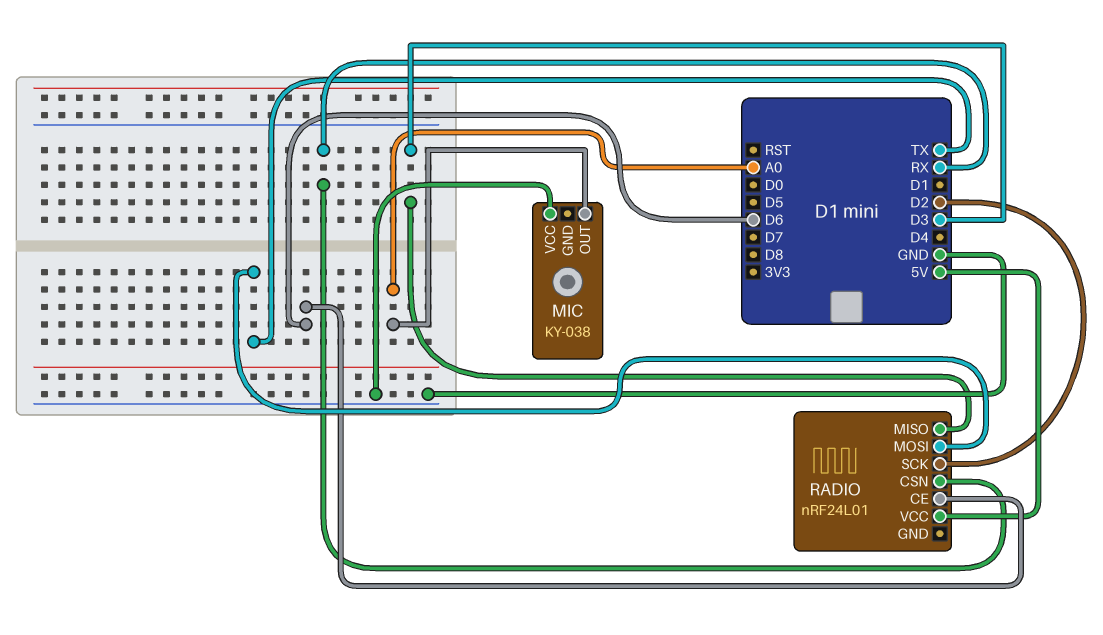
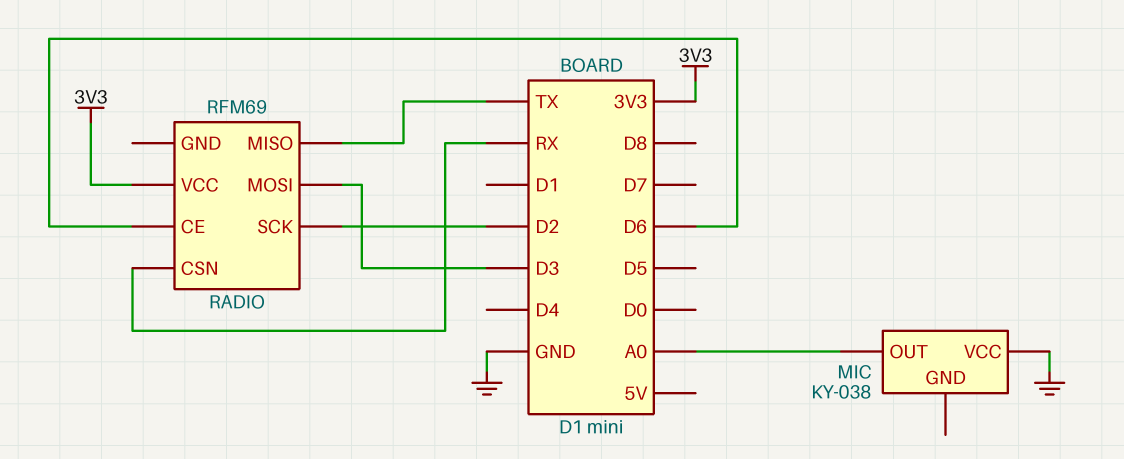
RADIO: nRF24L01 -> RFM69
RADIO pin MISO: D3 -> TX
RADIO pin MOSI: TX -> D3
RADIO pin VCC: 5V -> 3V3

